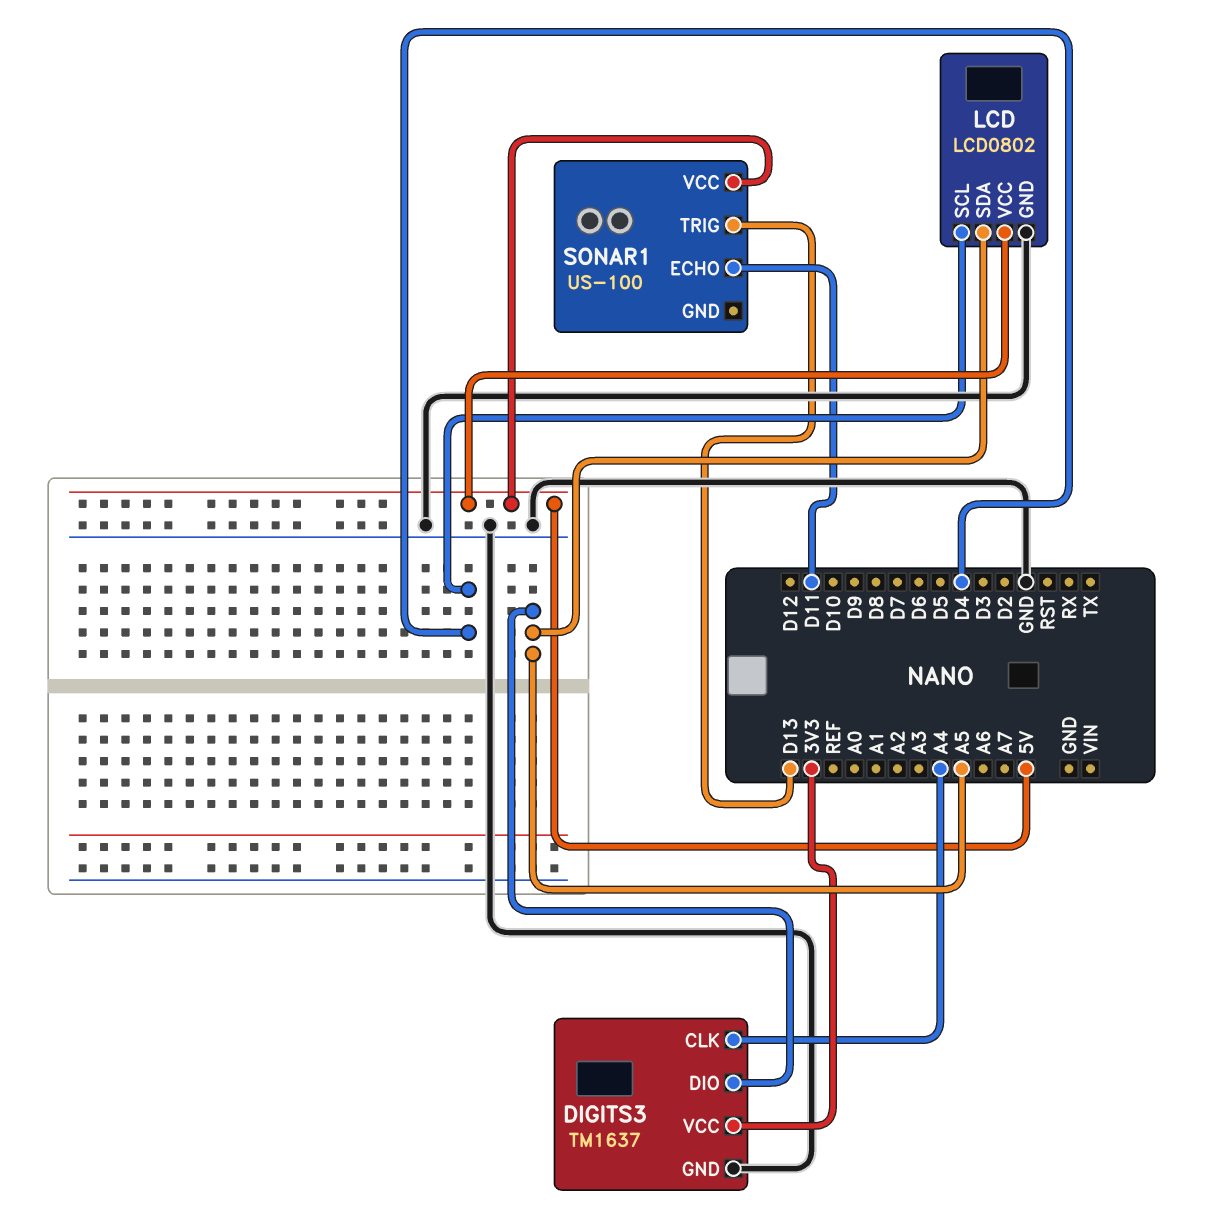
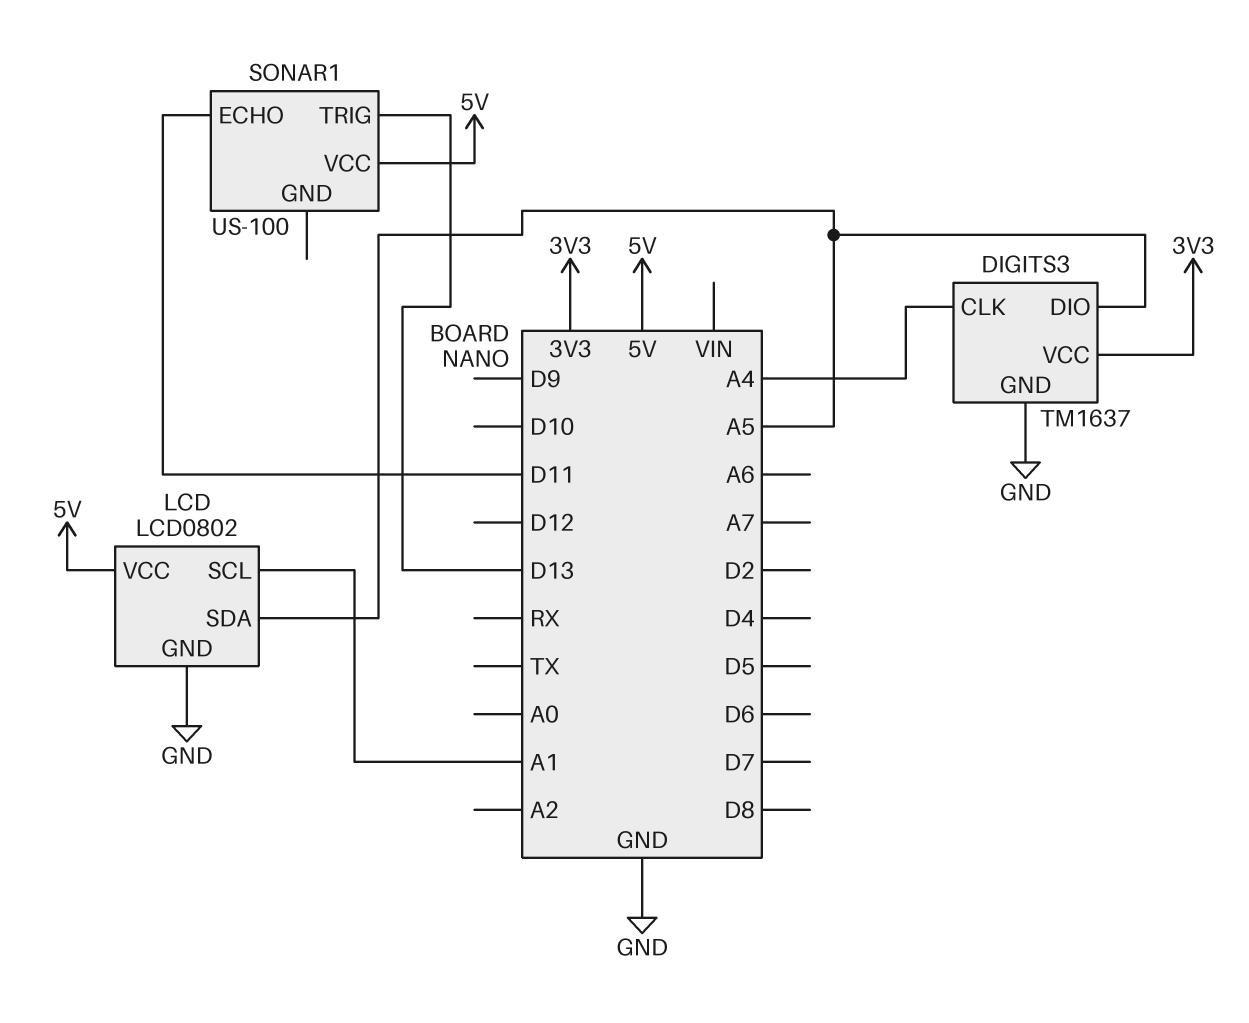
LCD pin SCL: D4 -> A1

